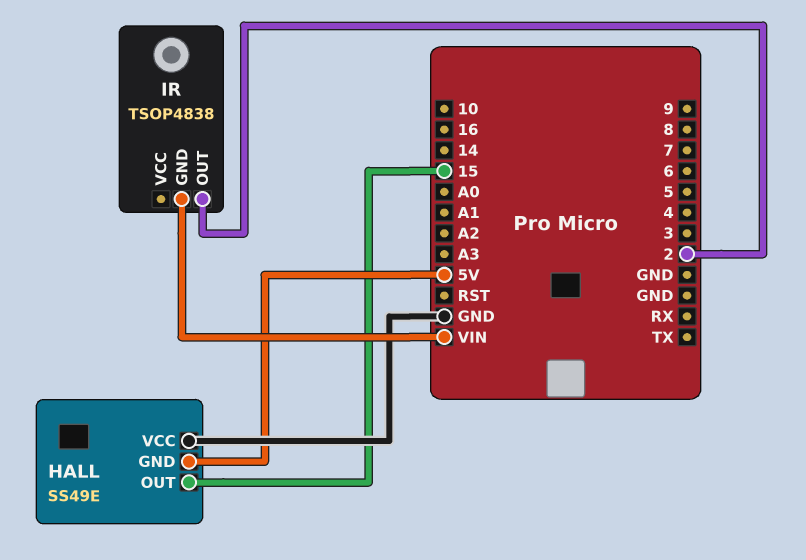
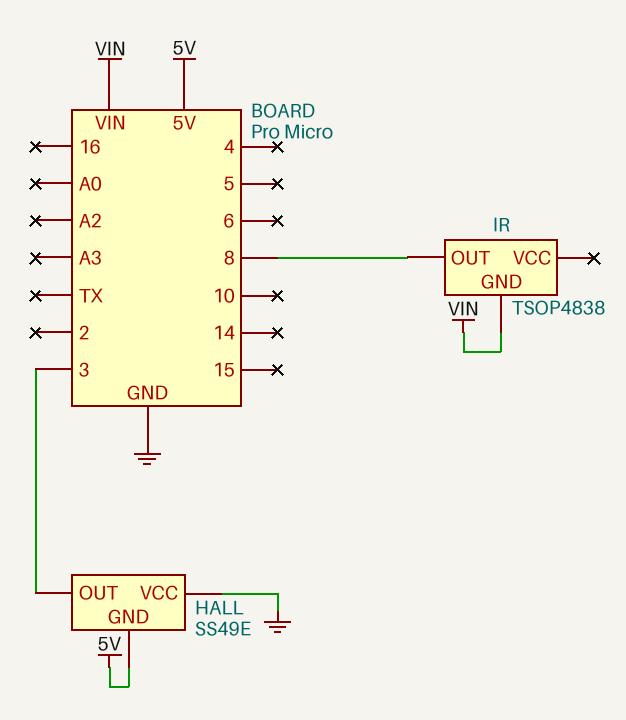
HALL pin OUT: 15 -> 3
IR pin OUT: 2 -> 8

